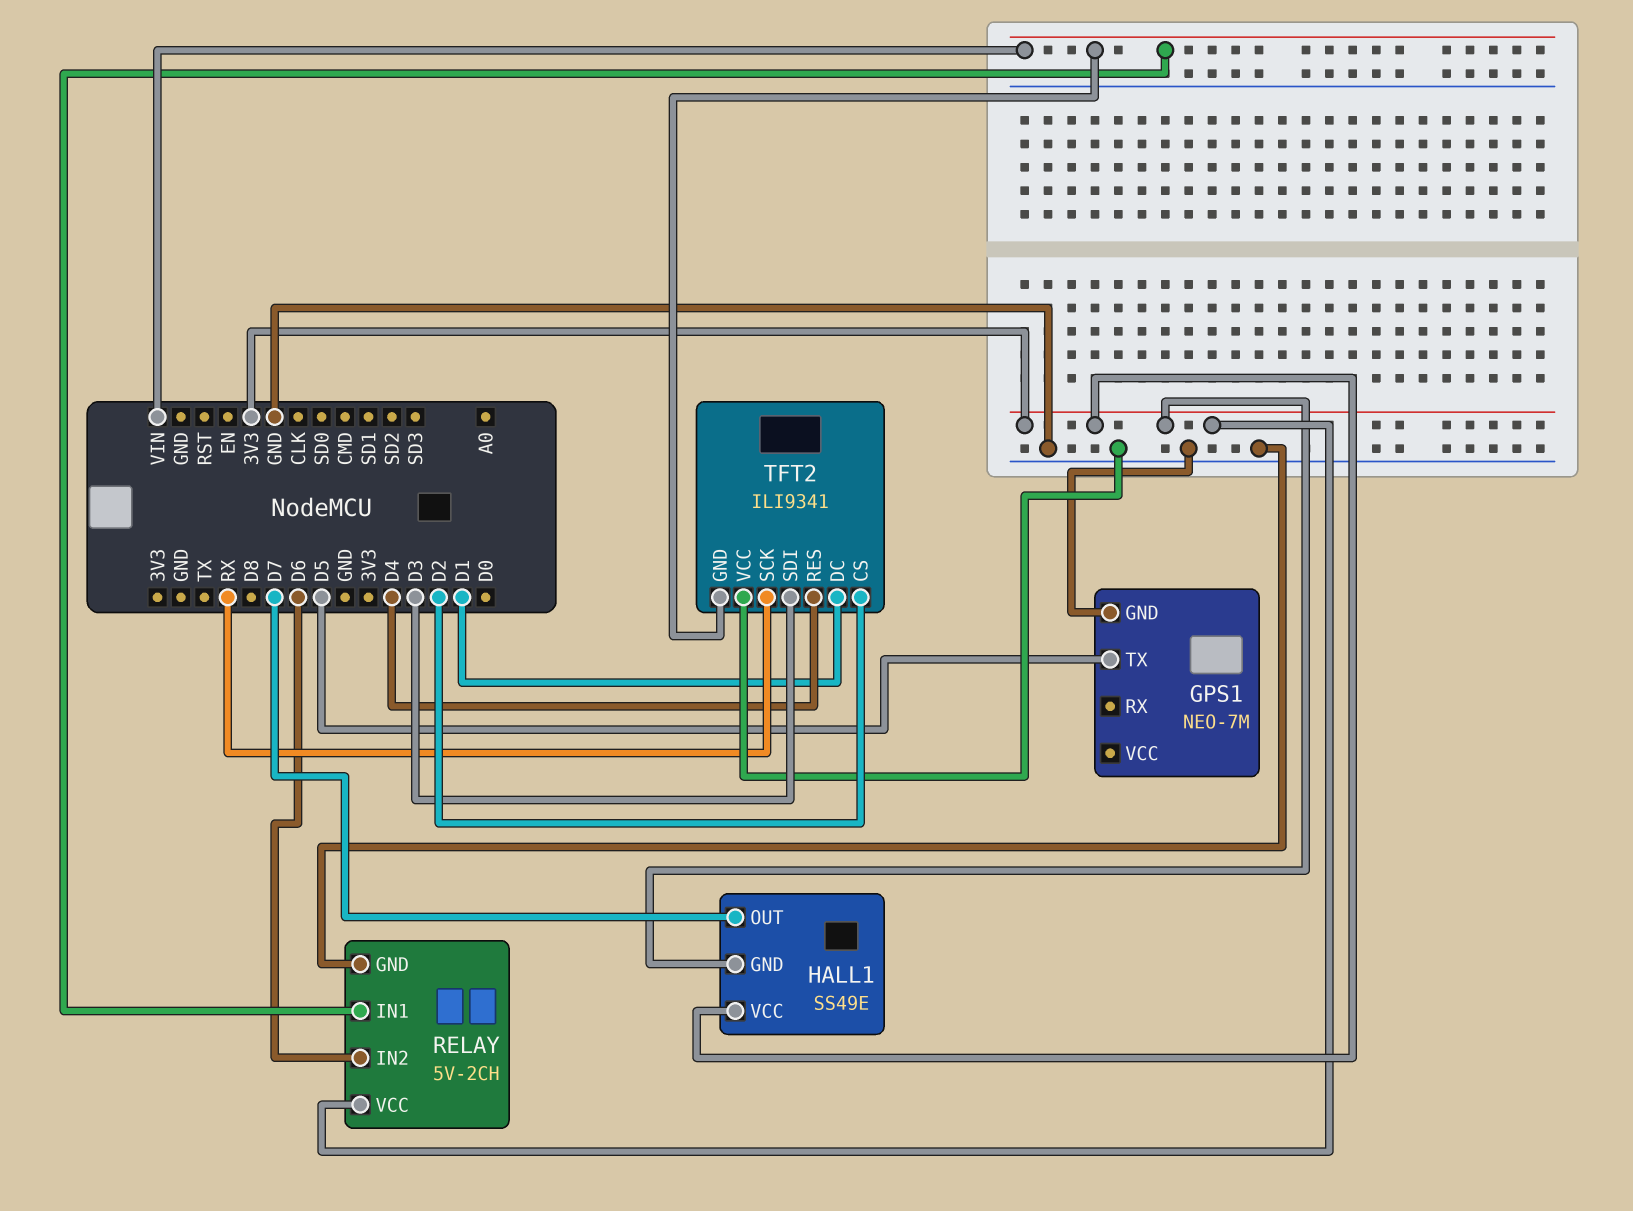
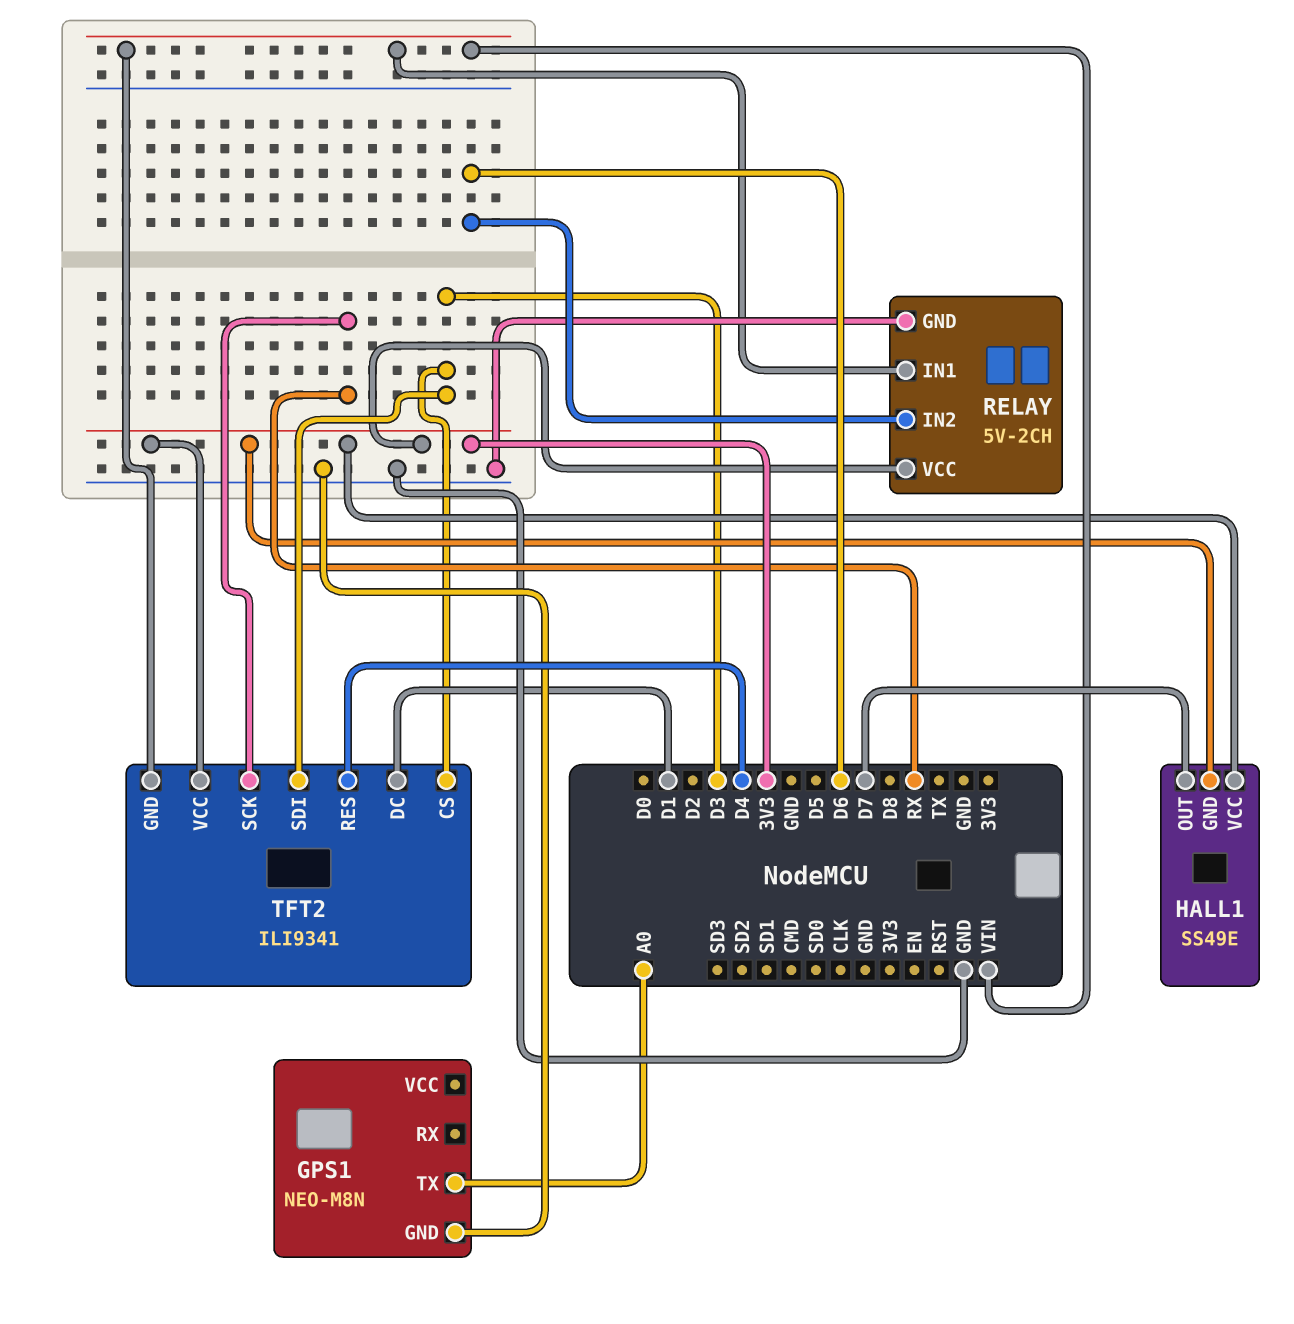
GPS1: NEO-7M -> NEO-M8N
GPS1 pin TX: D5 -> A0
TFT2 pin CS: D2 -> D3
TFT2 pin VCC: GND -> 3V3

